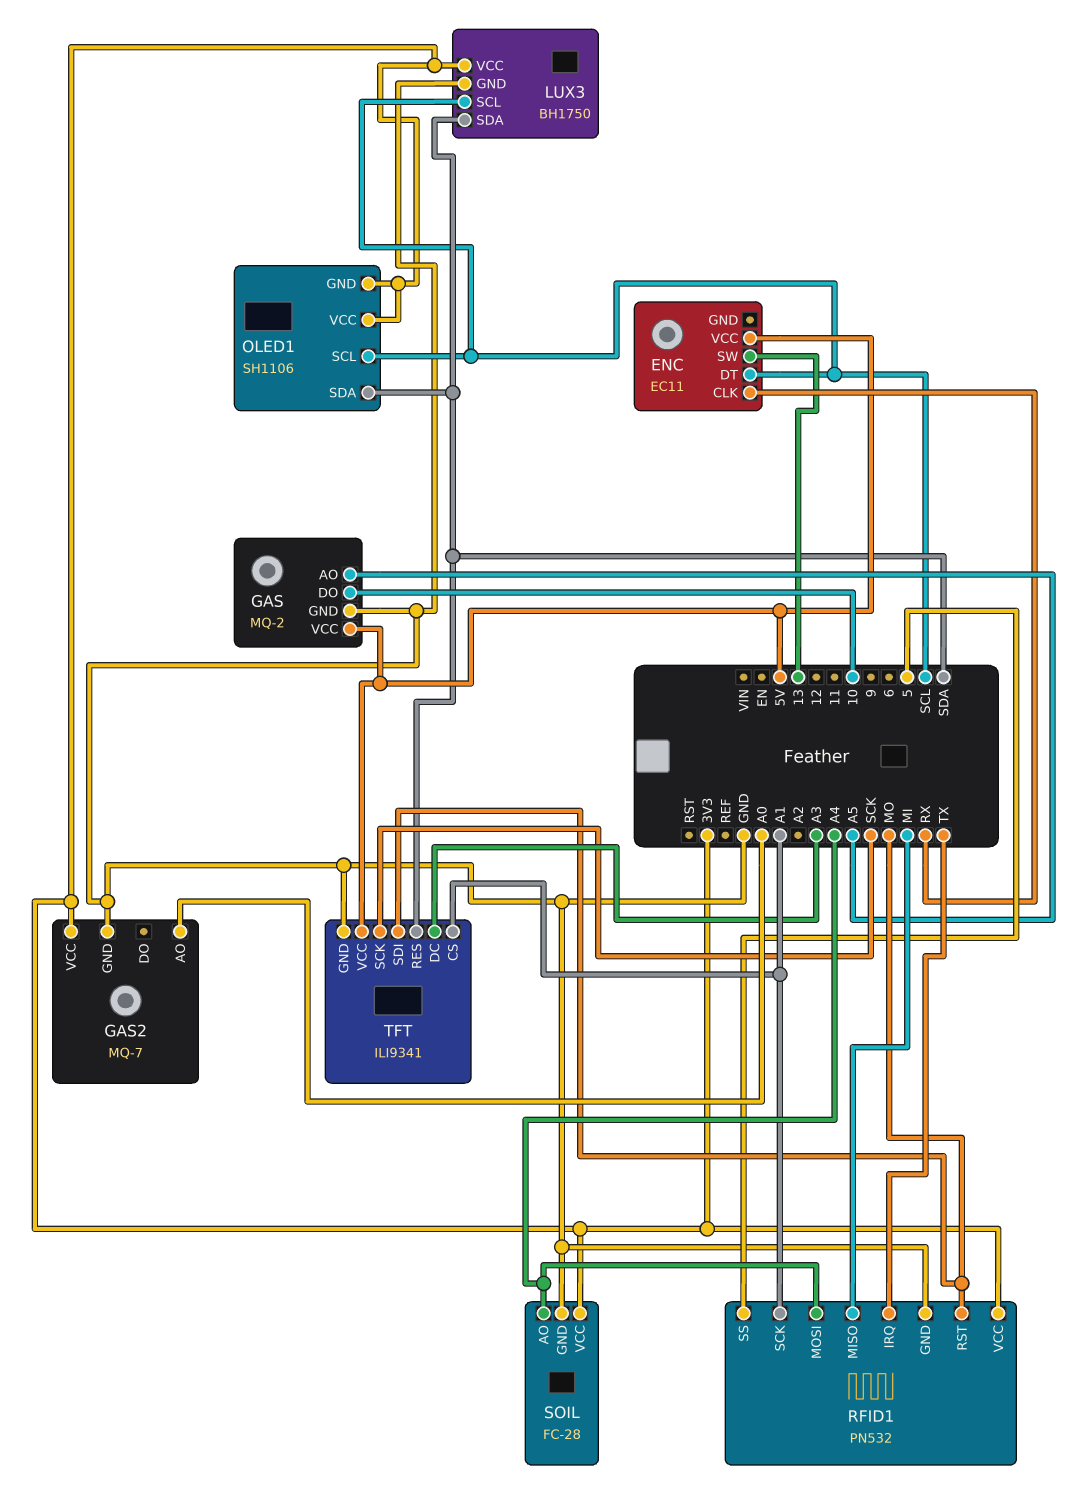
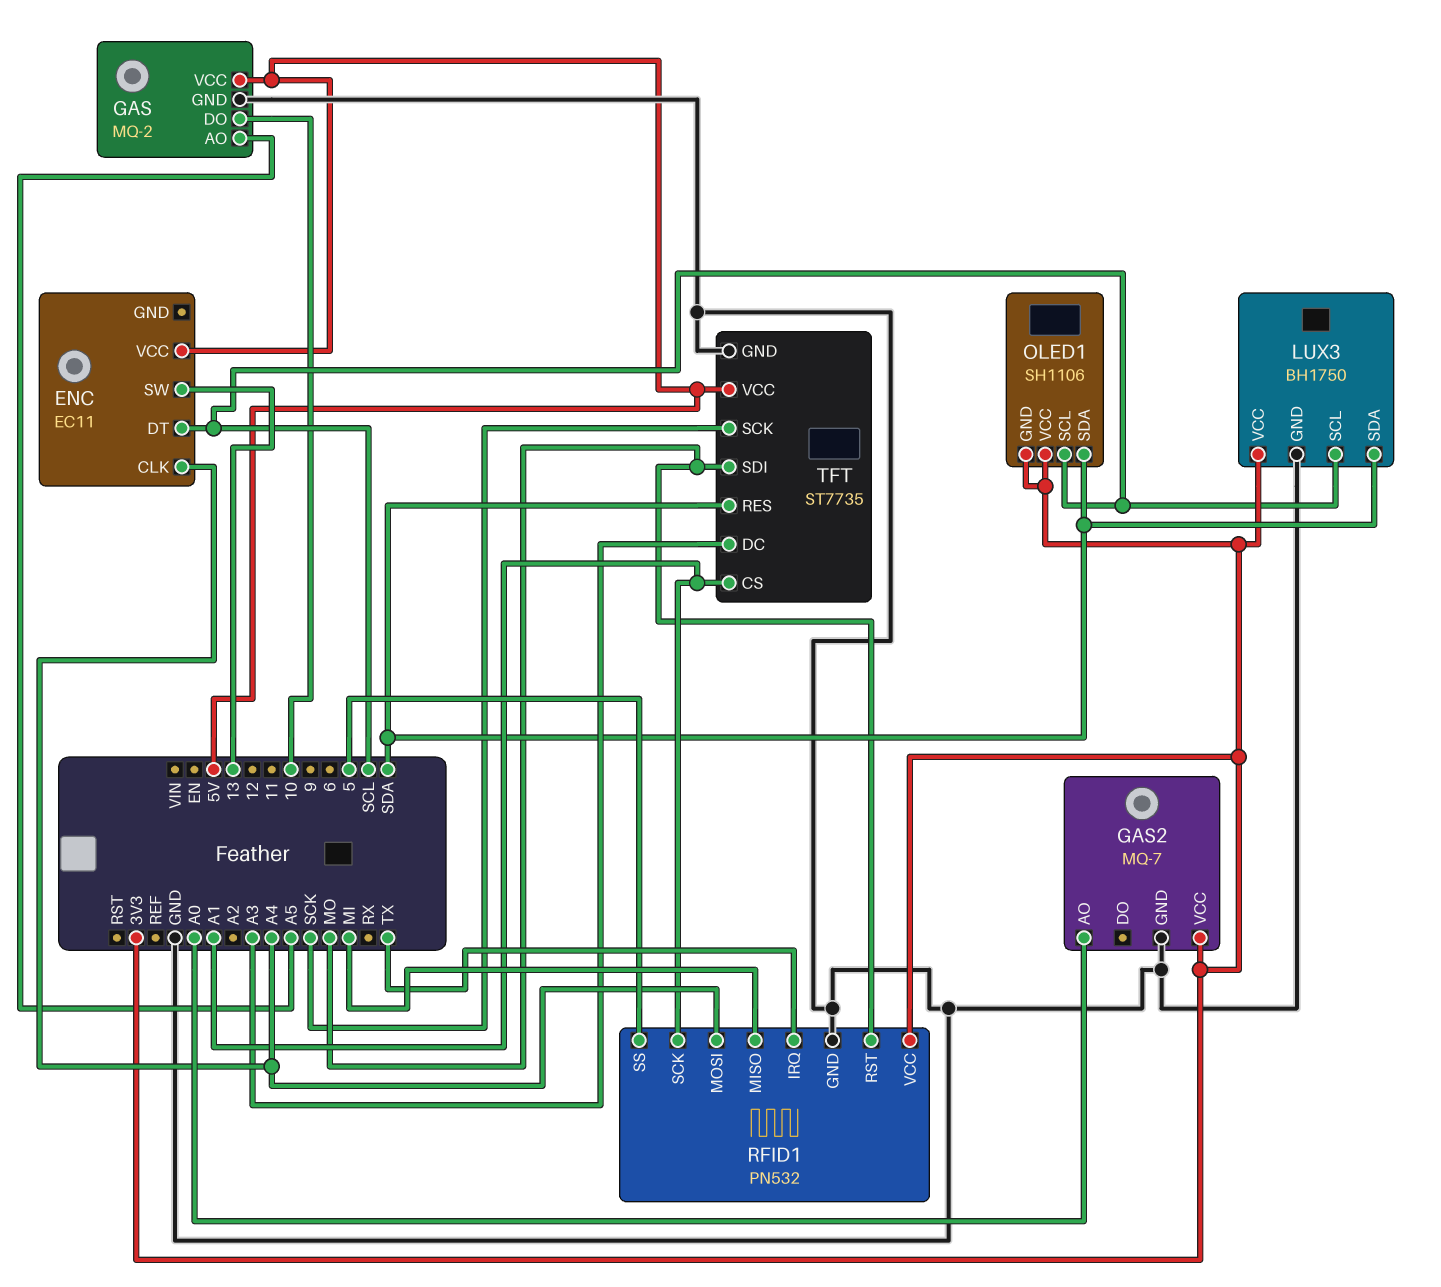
ENC pin CLK: RX -> A4
SOIL: FC-28 -> none
SOIL pin AO: A4 -> none
SOIL pin GND: GND -> none
SOIL pin VCC: 3V3 -> none
TFT: ILI9341 -> ST7735

